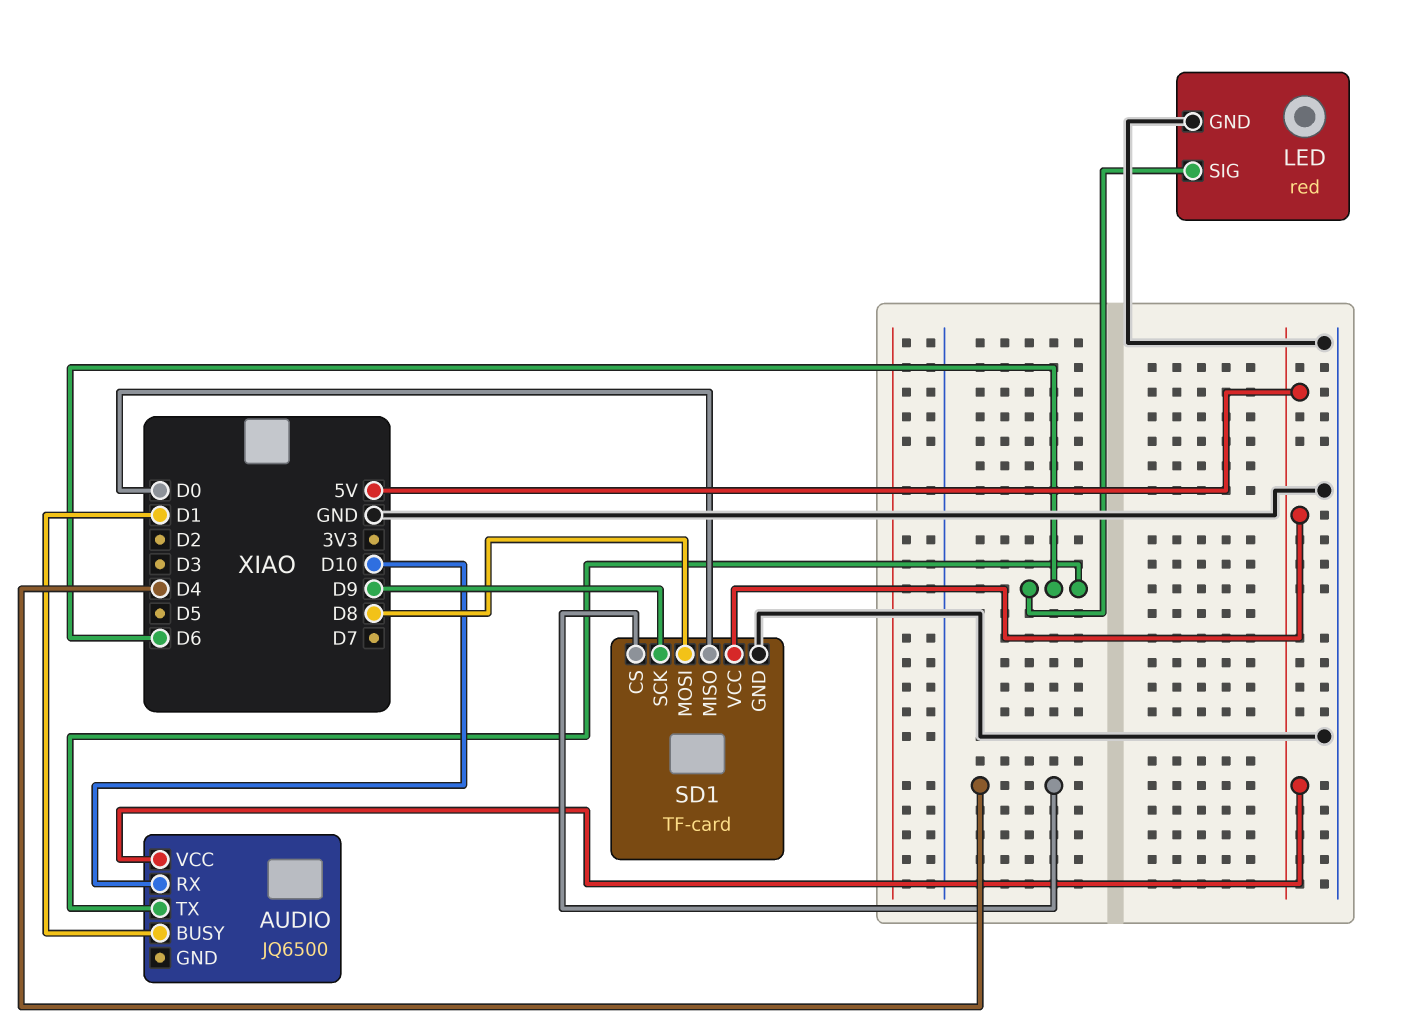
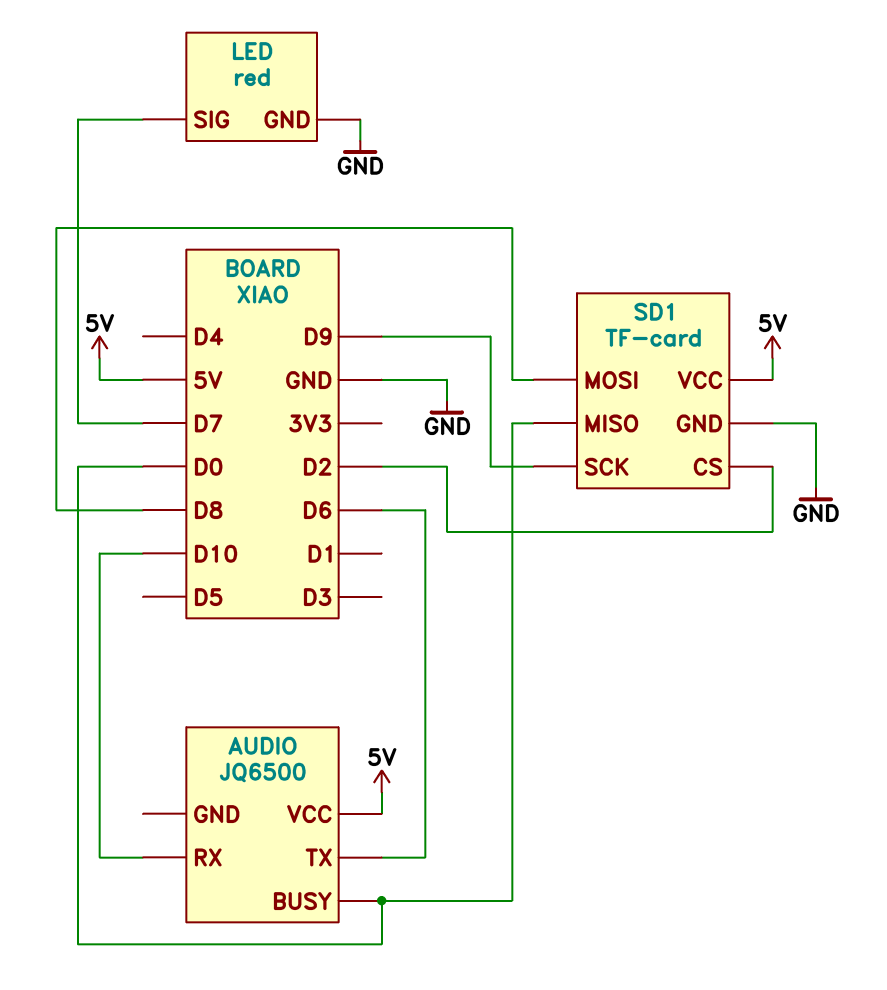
AUDIO pin BUSY: D1 -> D0
LED pin SIG: D6 -> D7
SD1 pin CS: D4 -> D2

